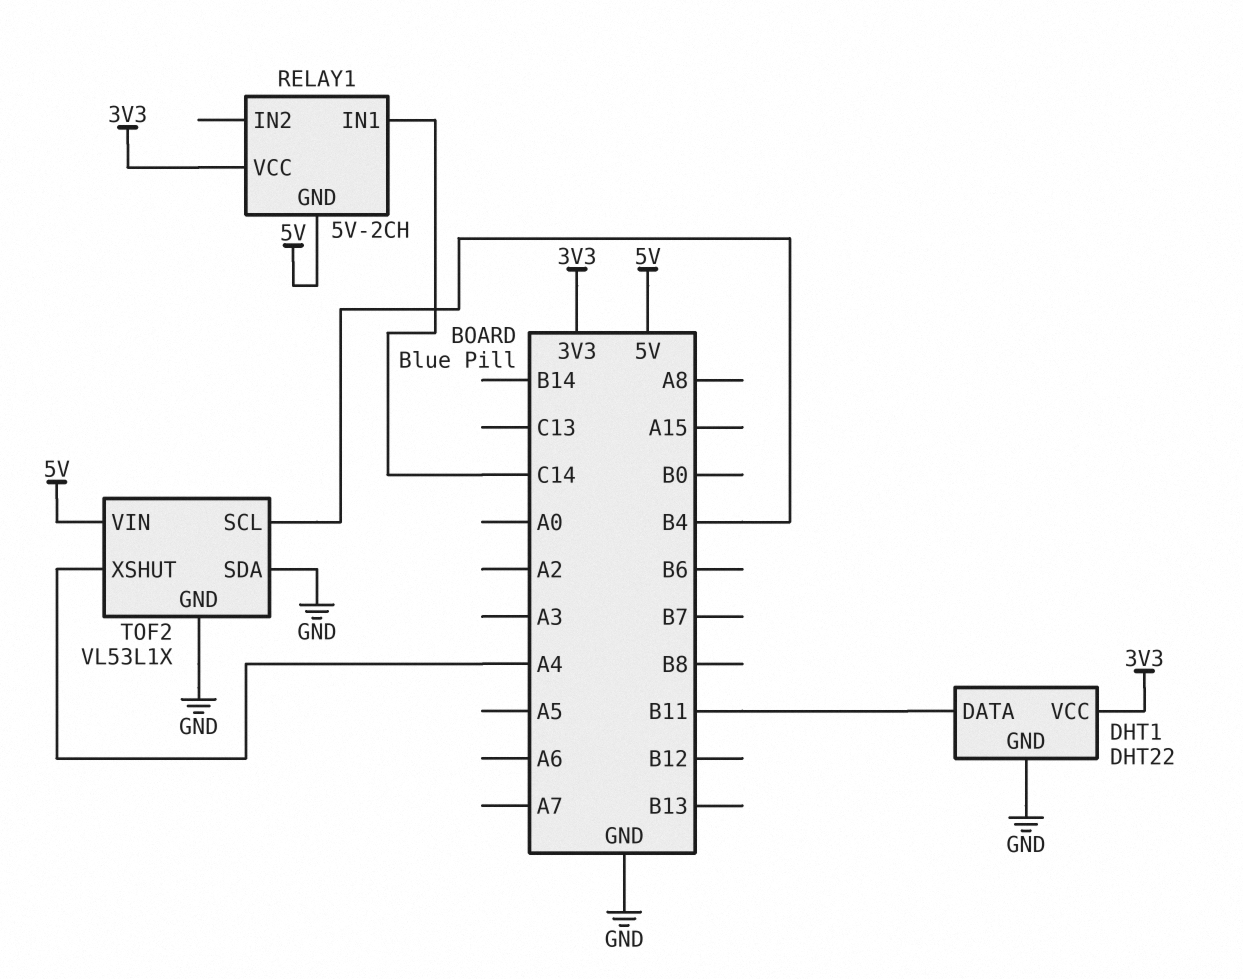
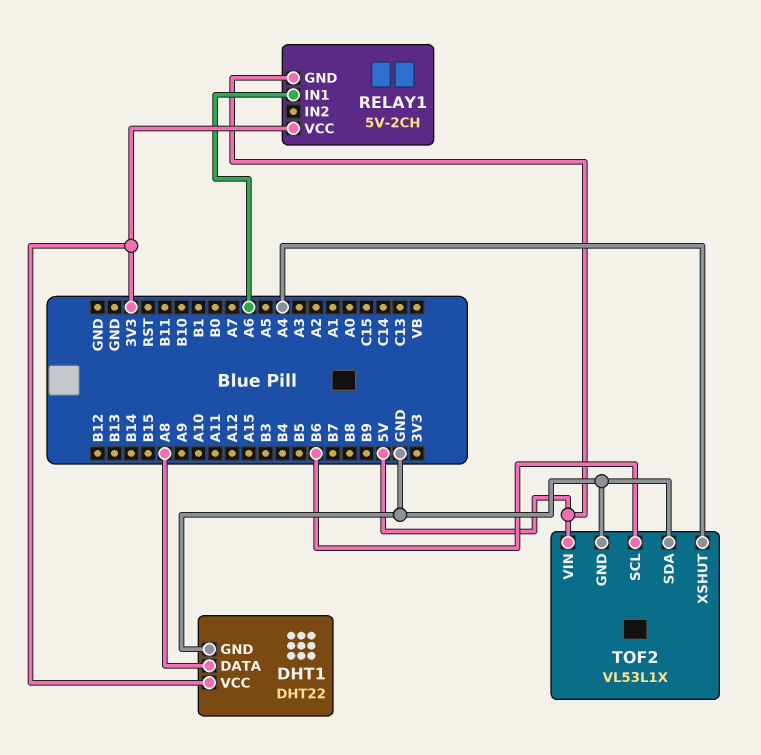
DHT1 pin DATA: B11 -> A8
RELAY1 pin IN1: C14 -> A6
TOF2 pin SCL: B4 -> B6

